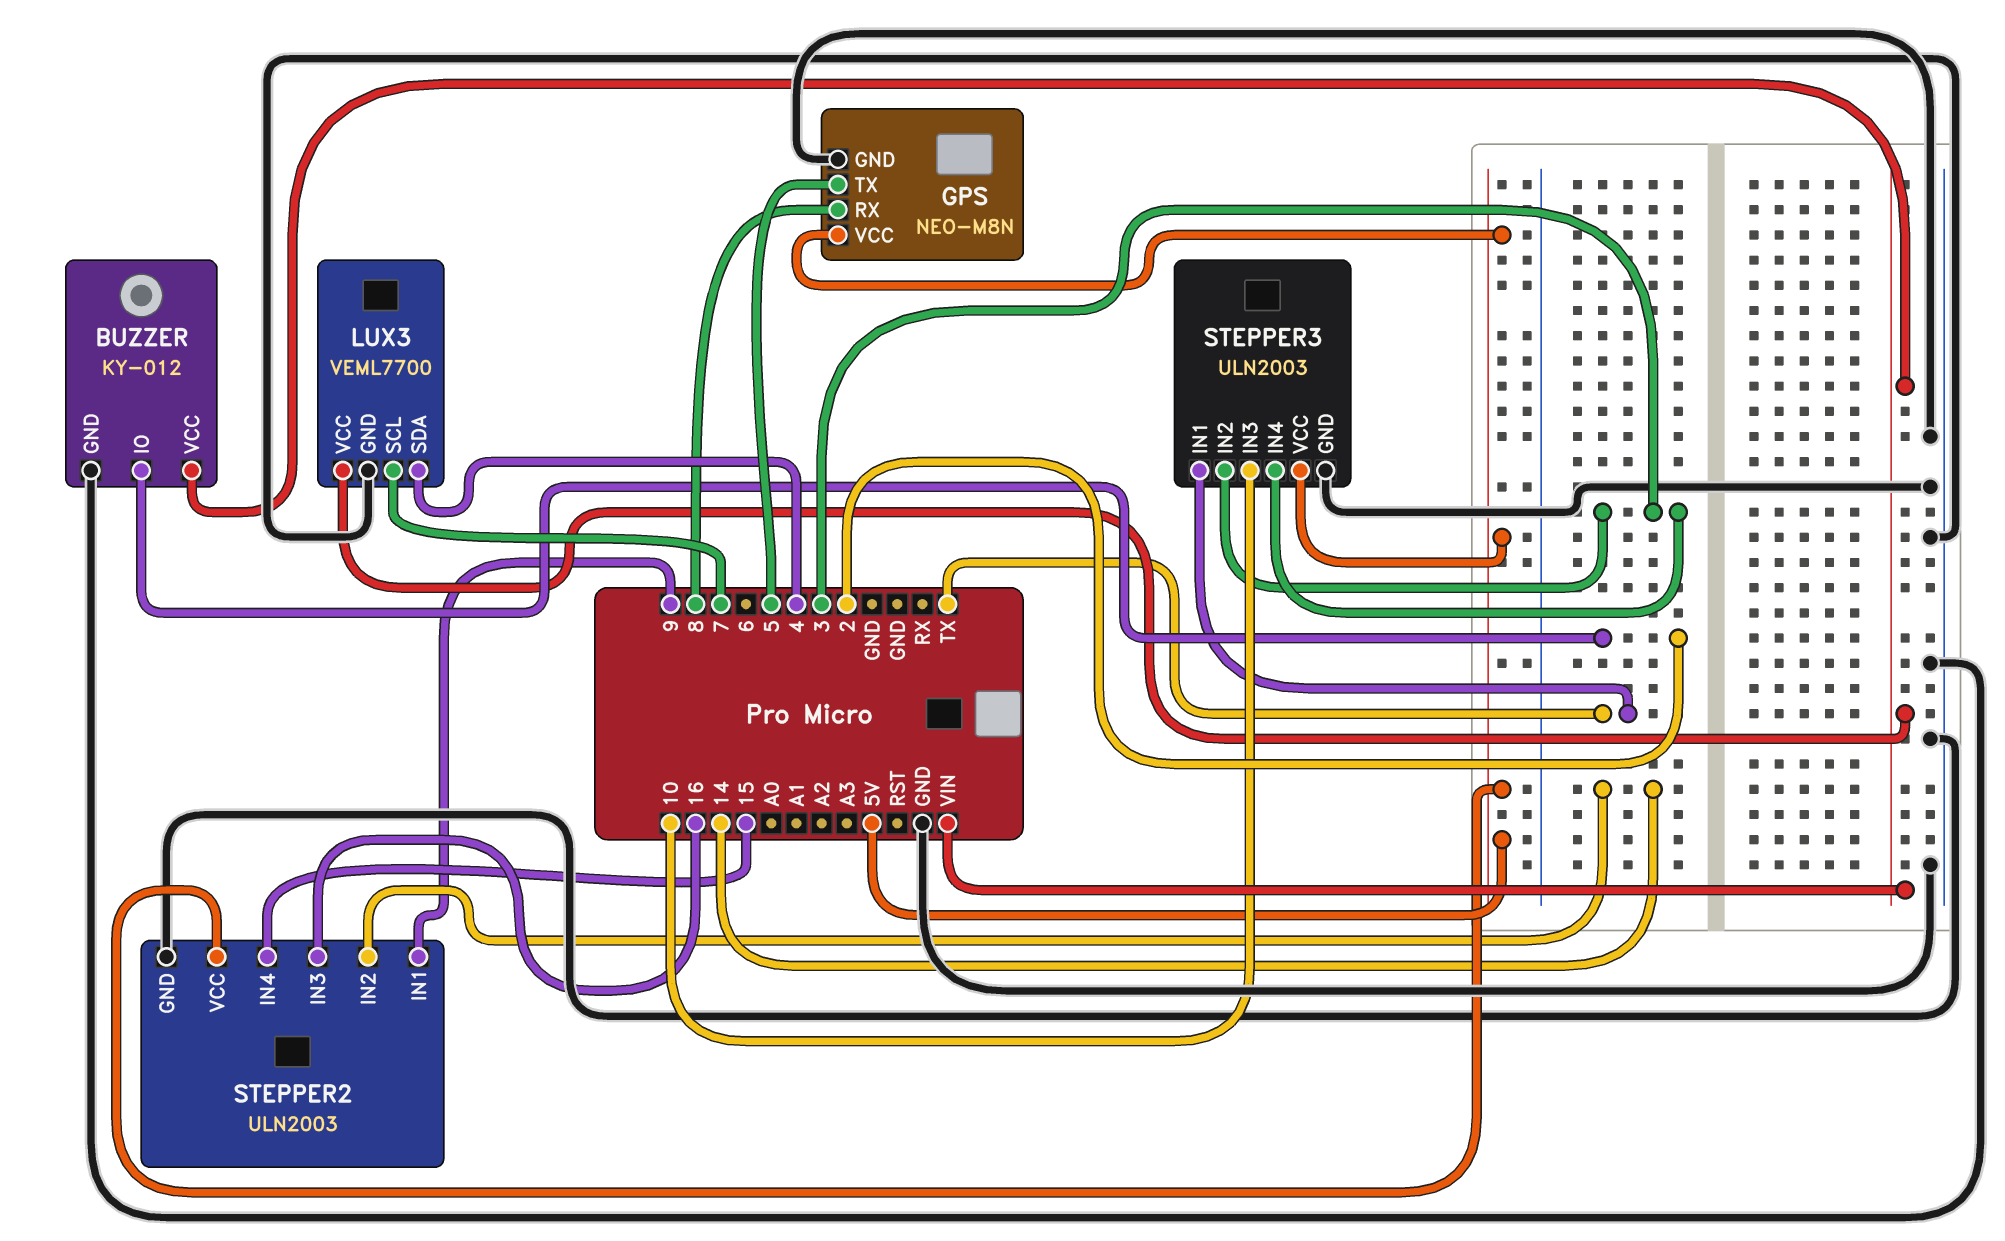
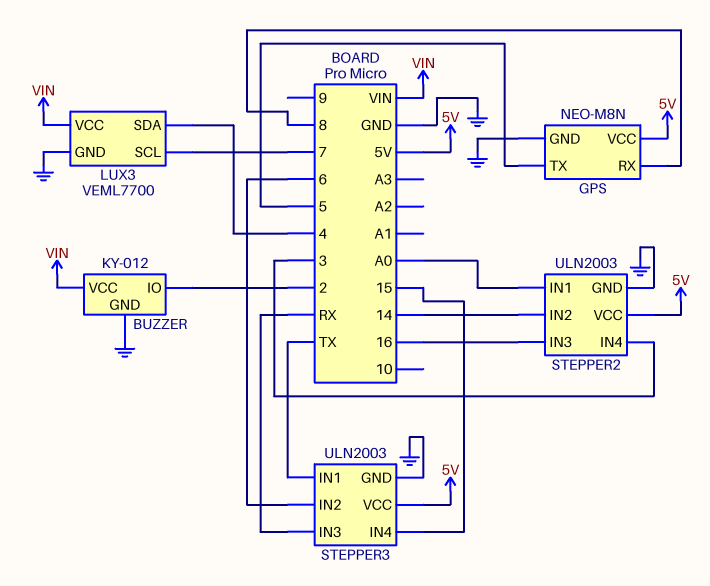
STEPPER2 pin IN1: 9 -> A0
STEPPER2 pin IN4: 15 -> 3
STEPPER3 pin IN2: 3 -> 6
STEPPER3 pin IN3: 10 -> RX
STEPPER3 pin IN4: 3 -> 15

